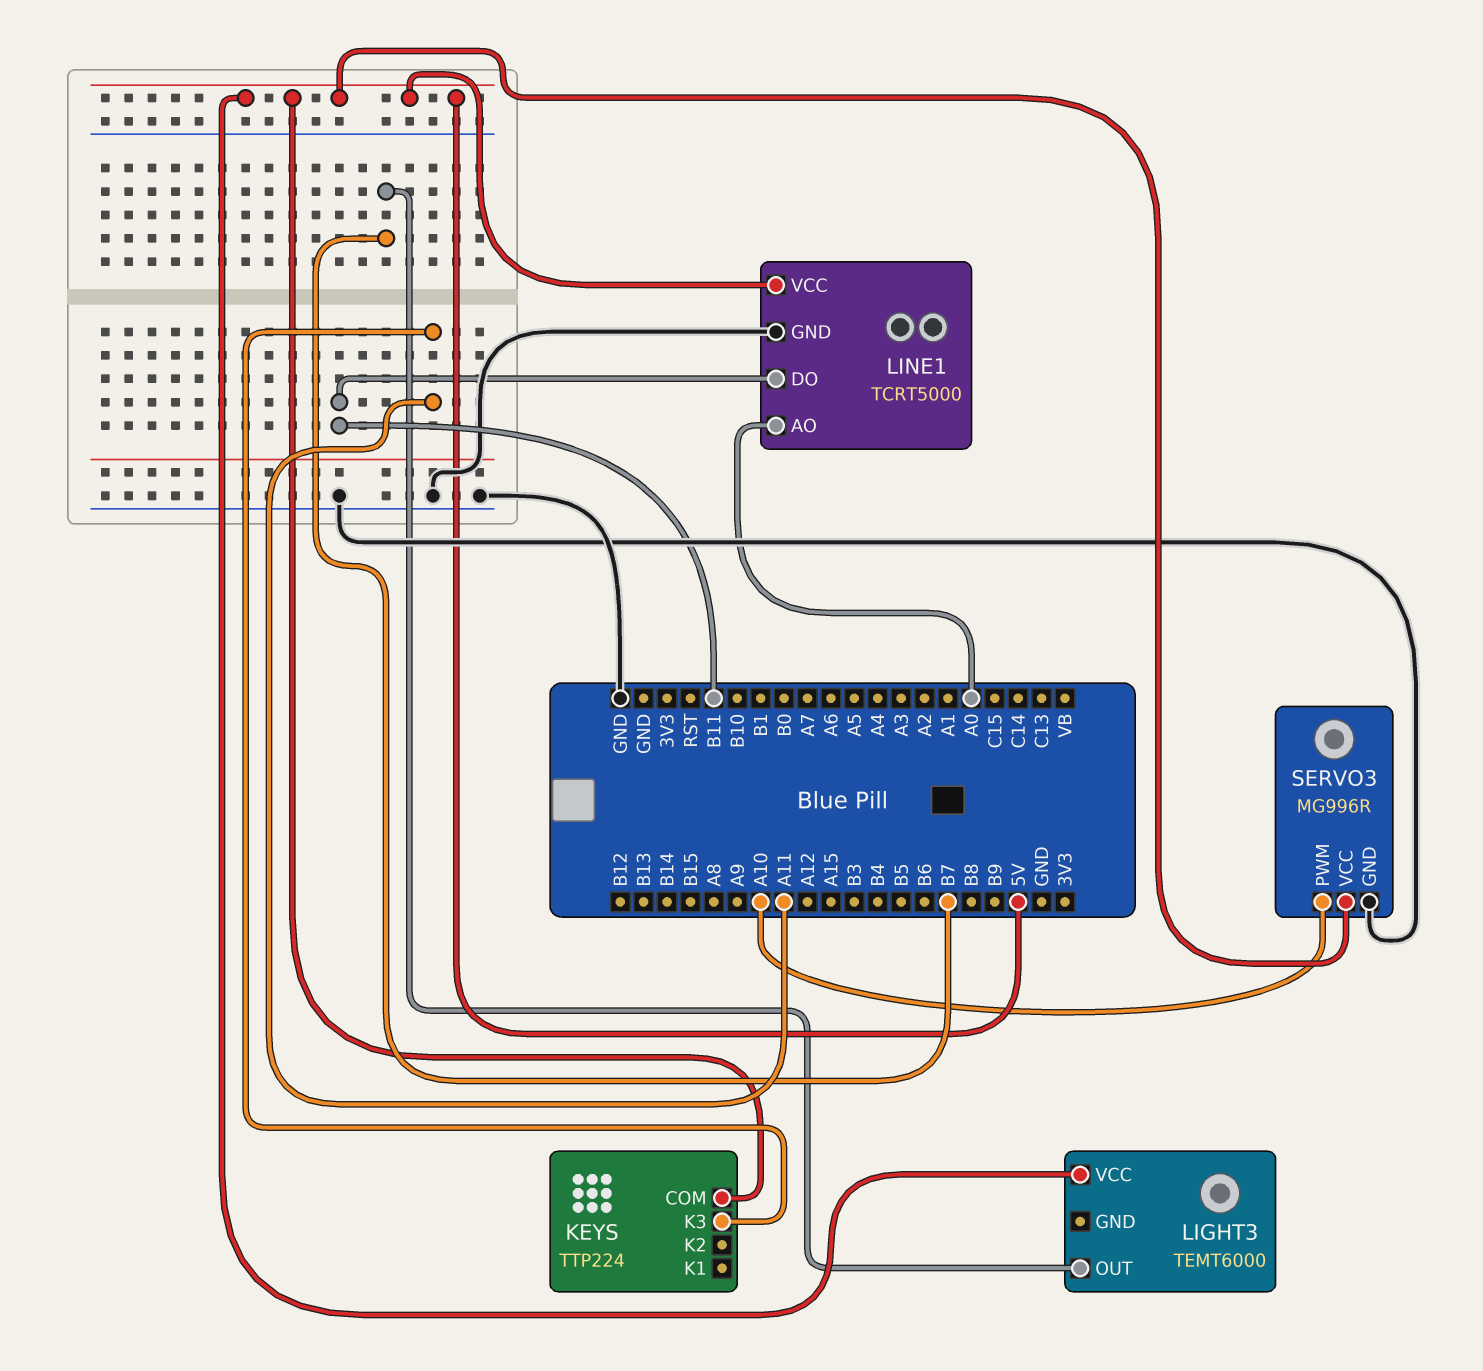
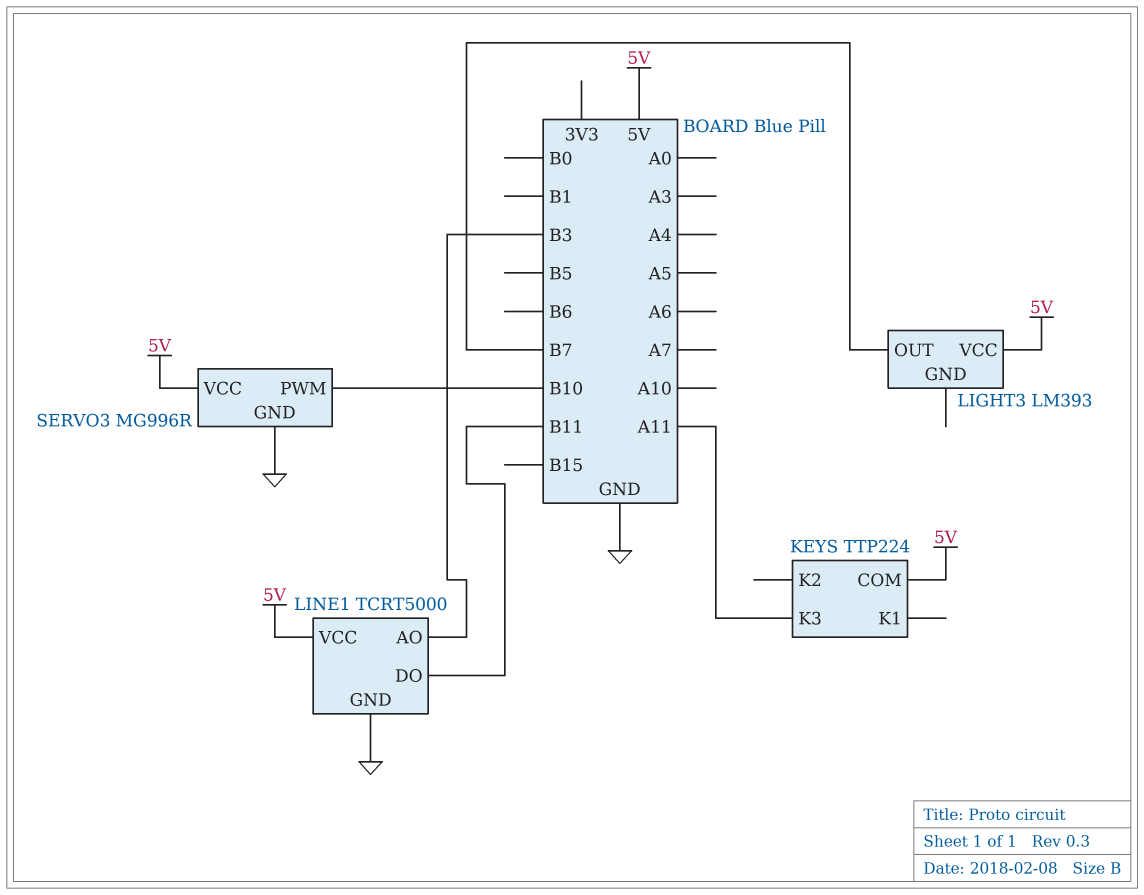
LIGHT3: TEMT6000 -> LM393
LINE1 pin AO: A0 -> B3
SERVO3 pin PWM: A10 -> B10

